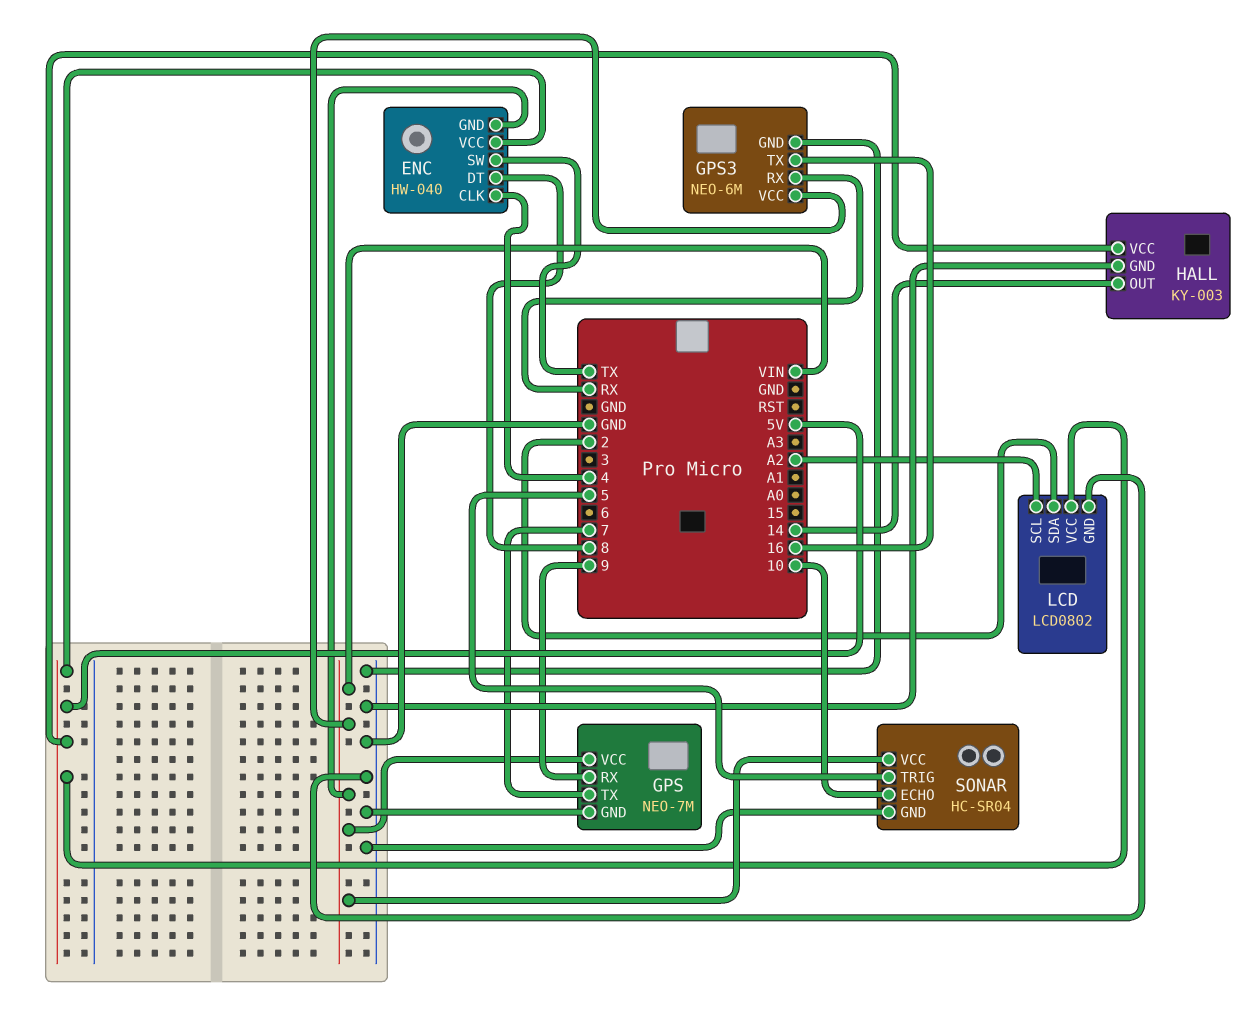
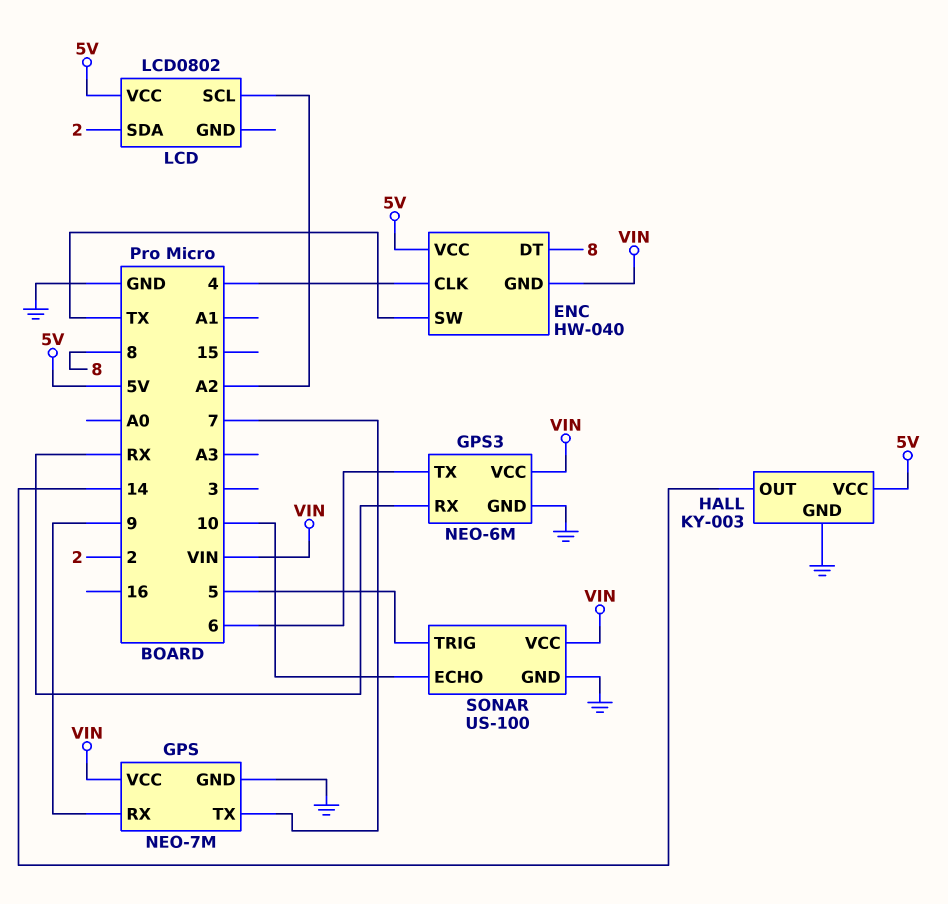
GPS3 pin TX: 16 -> 6
LCD pin GND: GND -> none
SONAR: HC-SR04 -> US-100

